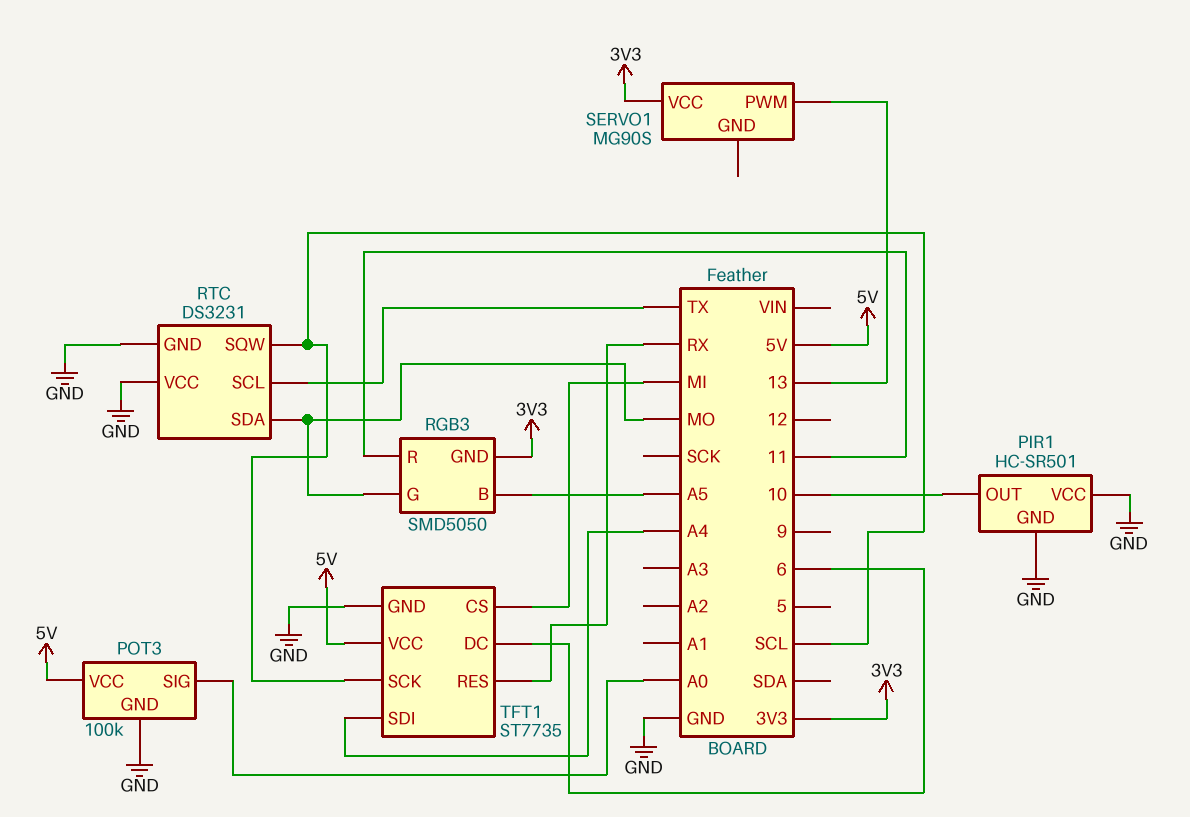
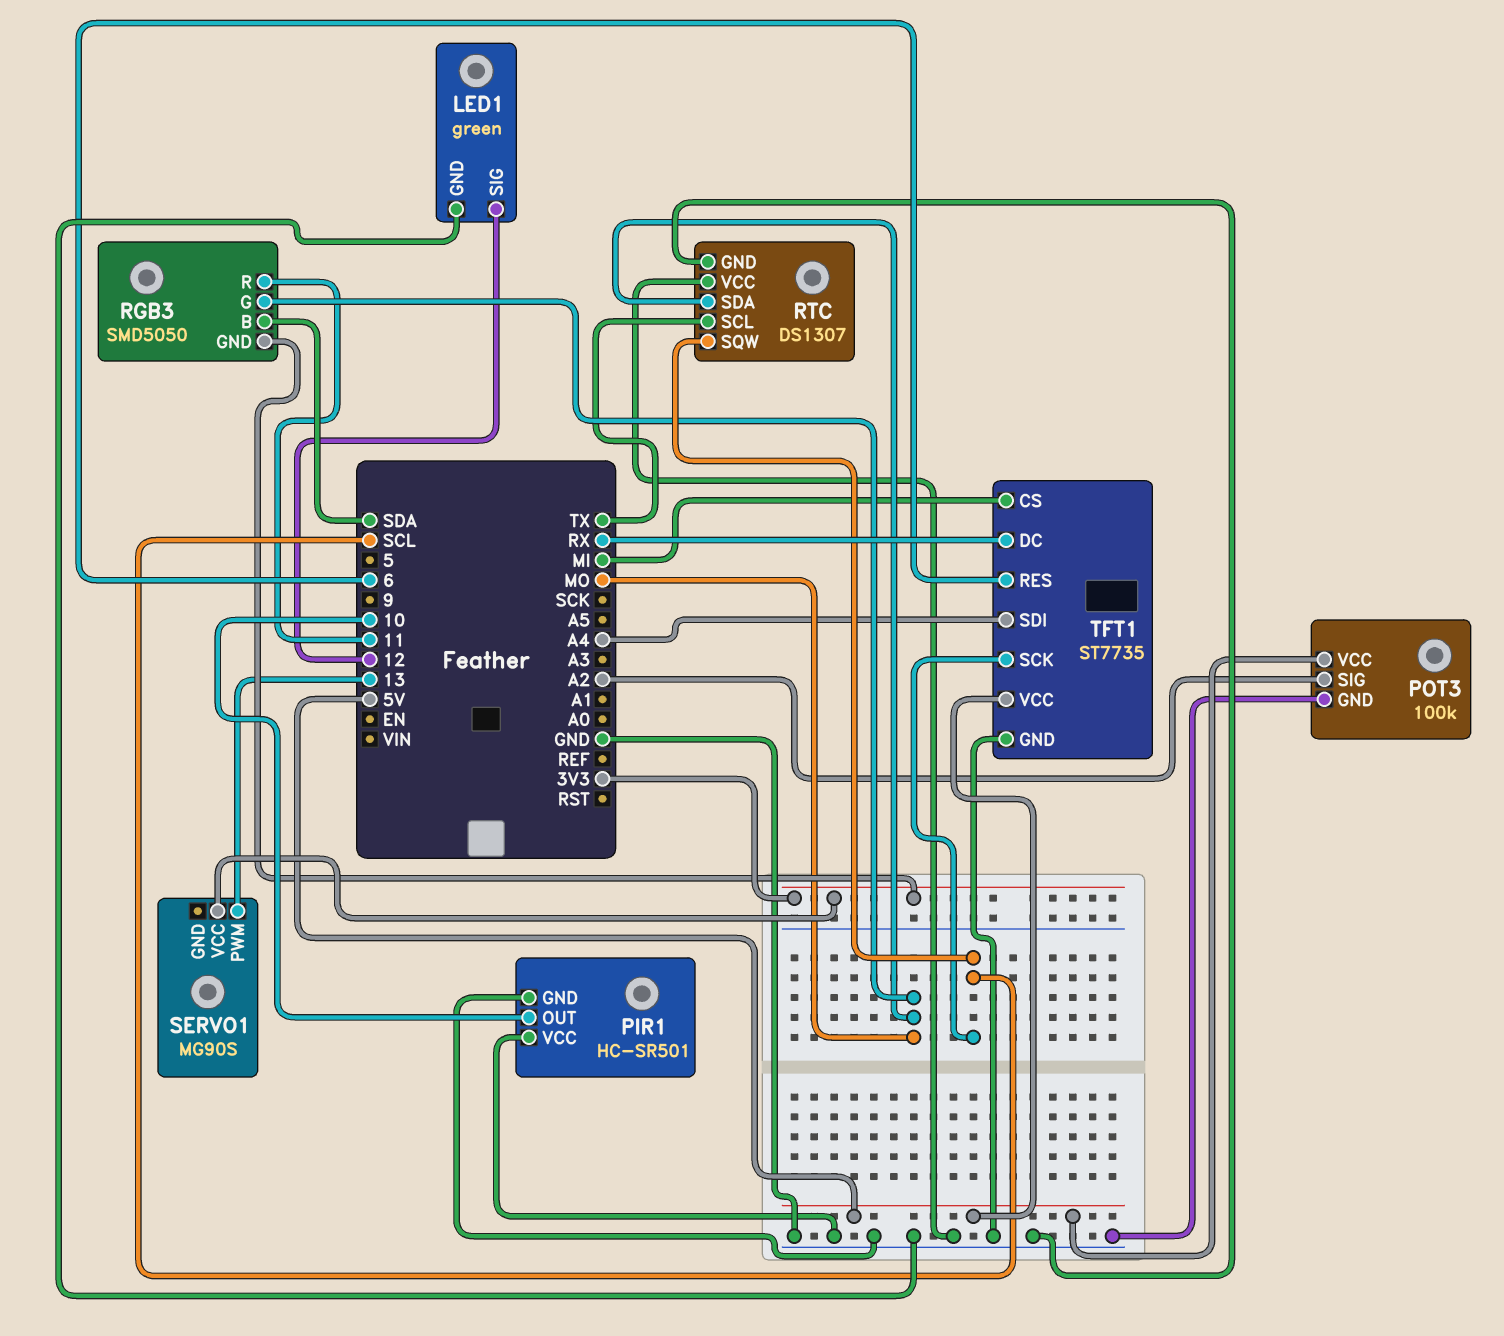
LED1: none -> green
LED1 pin GND: none -> GND
LED1 pin SIG: none -> 12
POT3 pin SIG: A0 -> A2
RGB3 pin B: A5 -> SDA
RTC: DS3231 -> DS1307
TFT1 pin DC: 6 -> RX
TFT1 pin RES: RX -> 6

